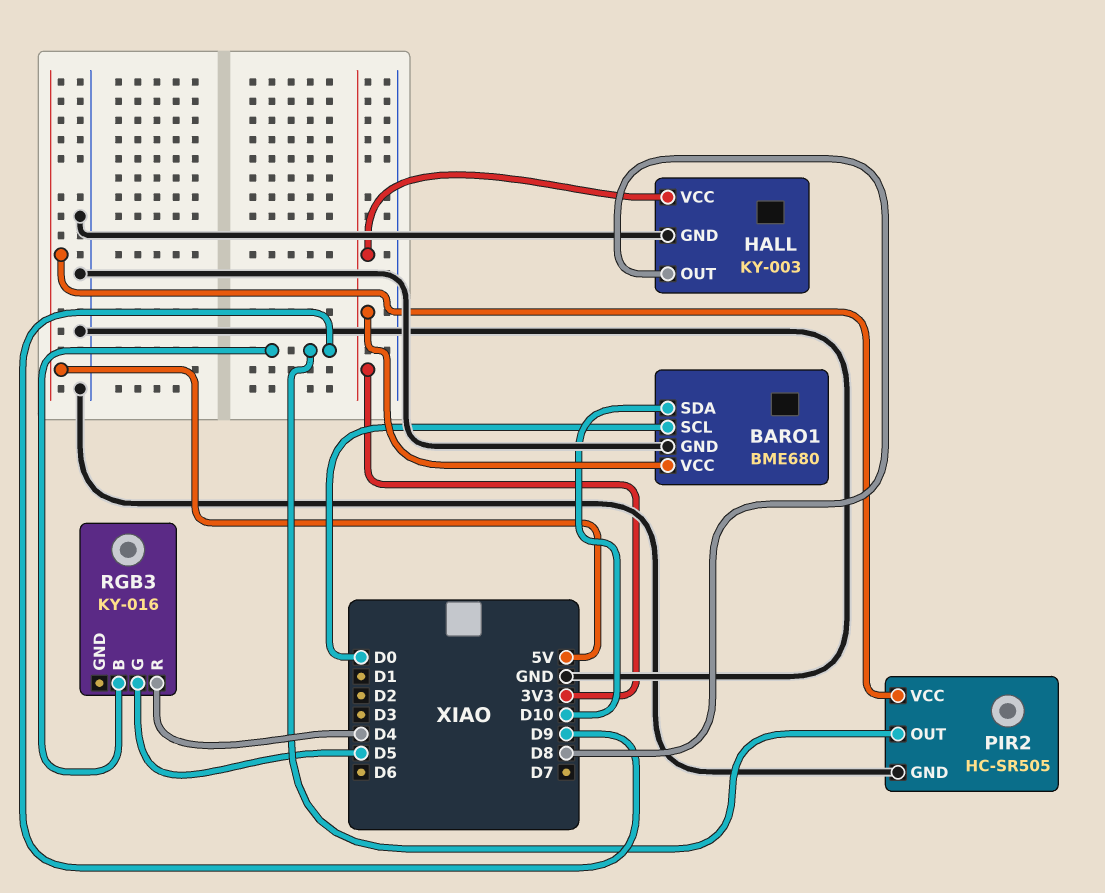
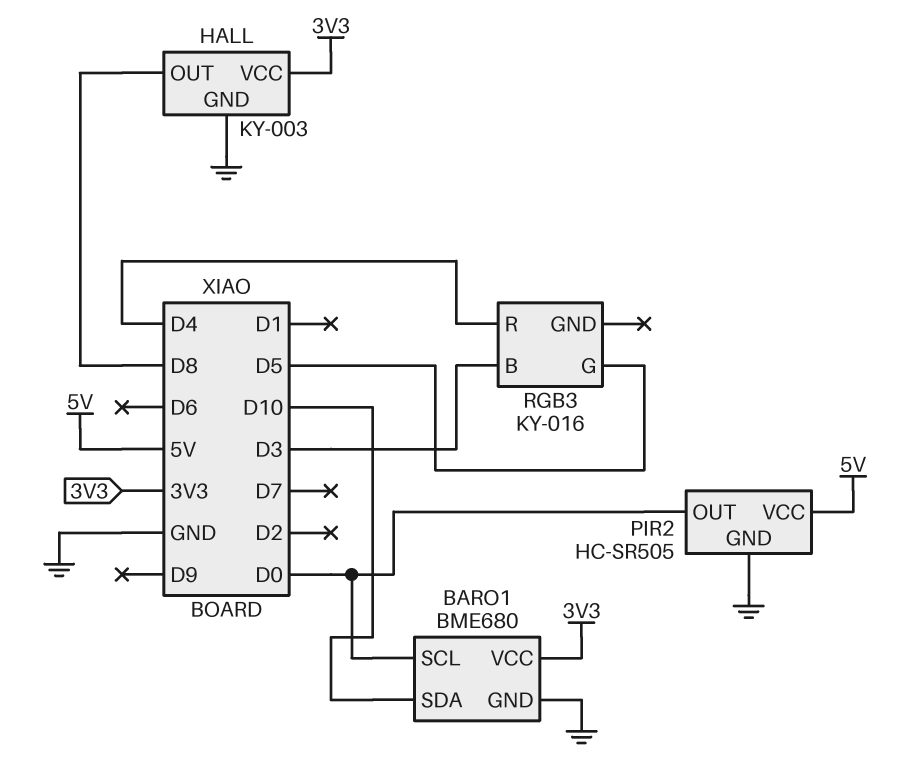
PIR2 pin OUT: D9 -> D0
RGB3 pin B: D9 -> D3

